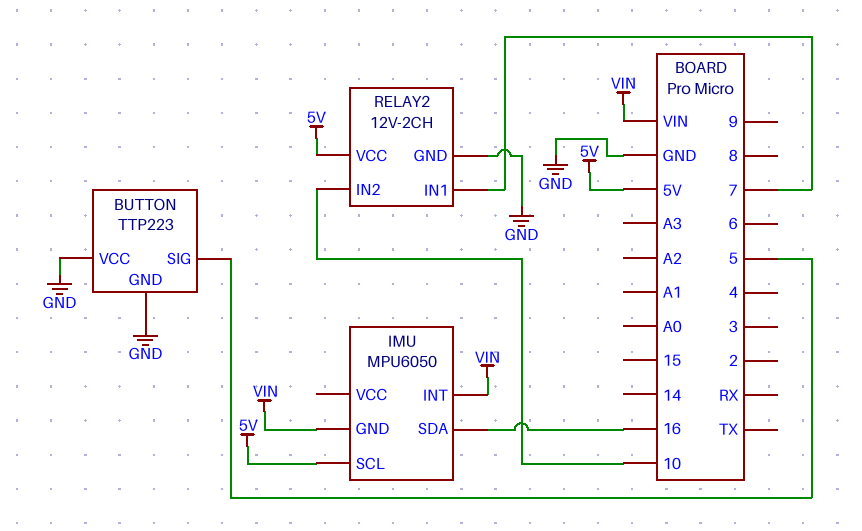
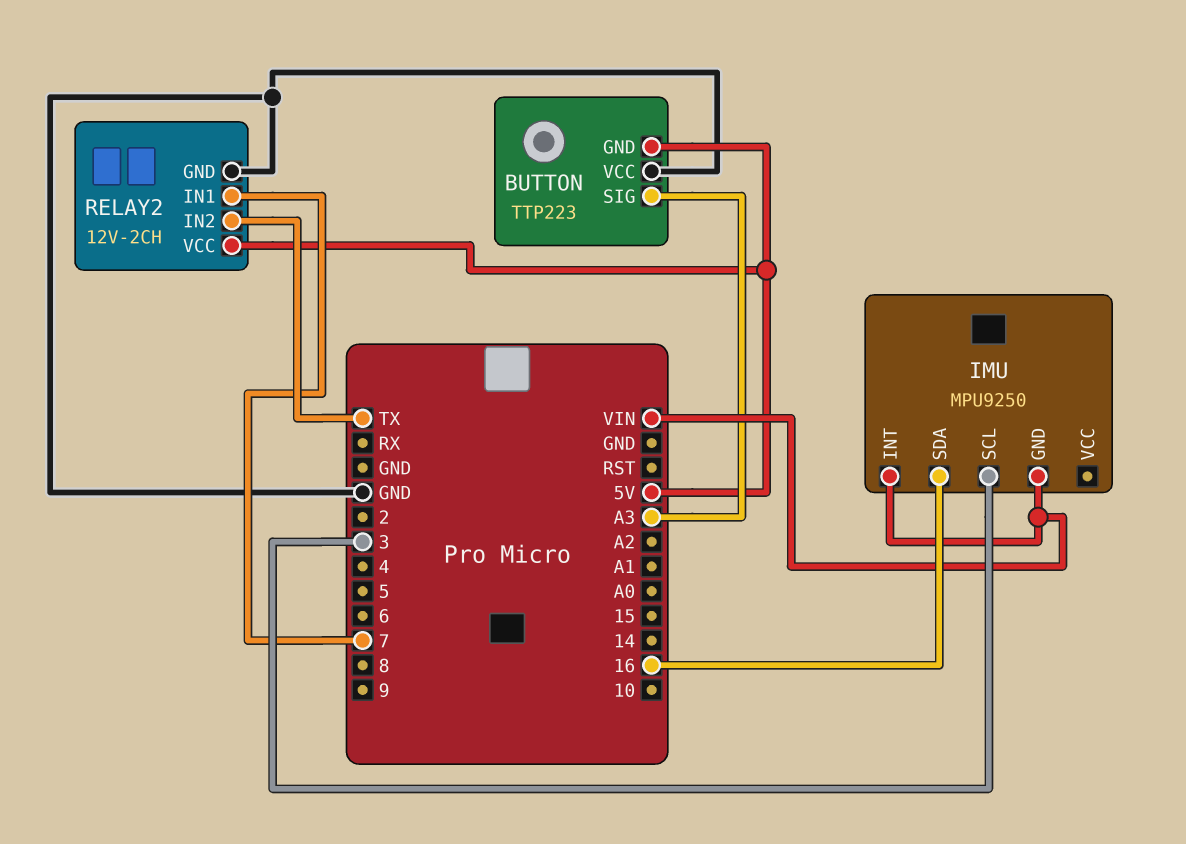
BUTTON pin GND: GND -> 5V
BUTTON pin SIG: 5 -> A3
IMU: MPU6050 -> MPU9250
IMU pin SCL: 5V -> 3
RELAY2 pin IN2: 10 -> TX

